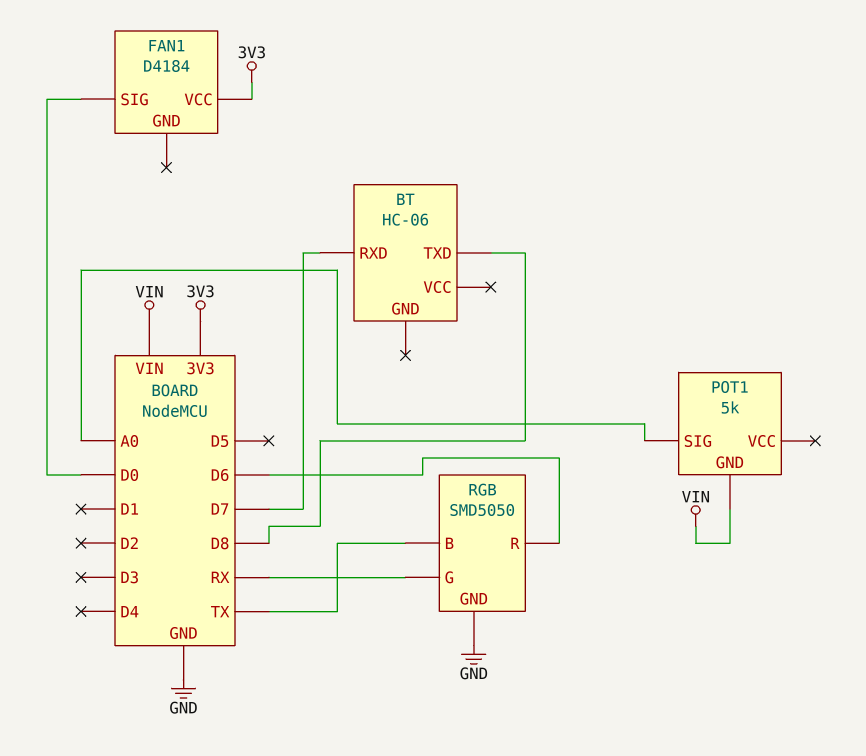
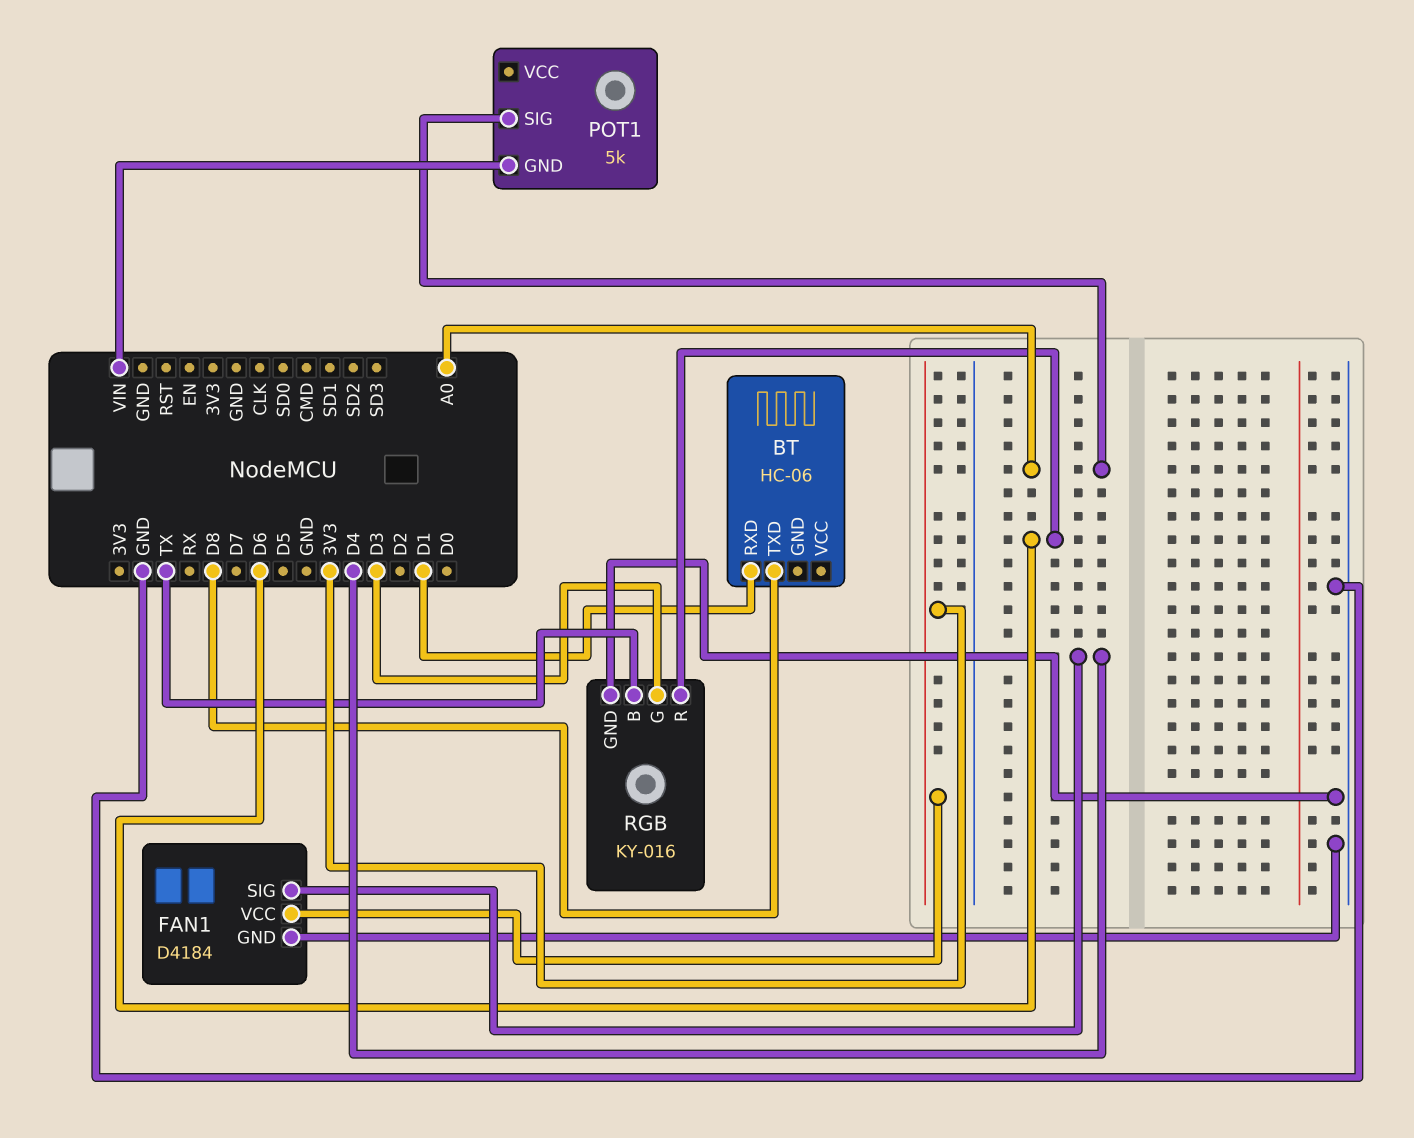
BT pin RXD: D7 -> D1
FAN1 pin GND: none -> GND
FAN1 pin SIG: D0 -> D4
RGB: SMD5050 -> KY-016
RGB pin G: RX -> D3

